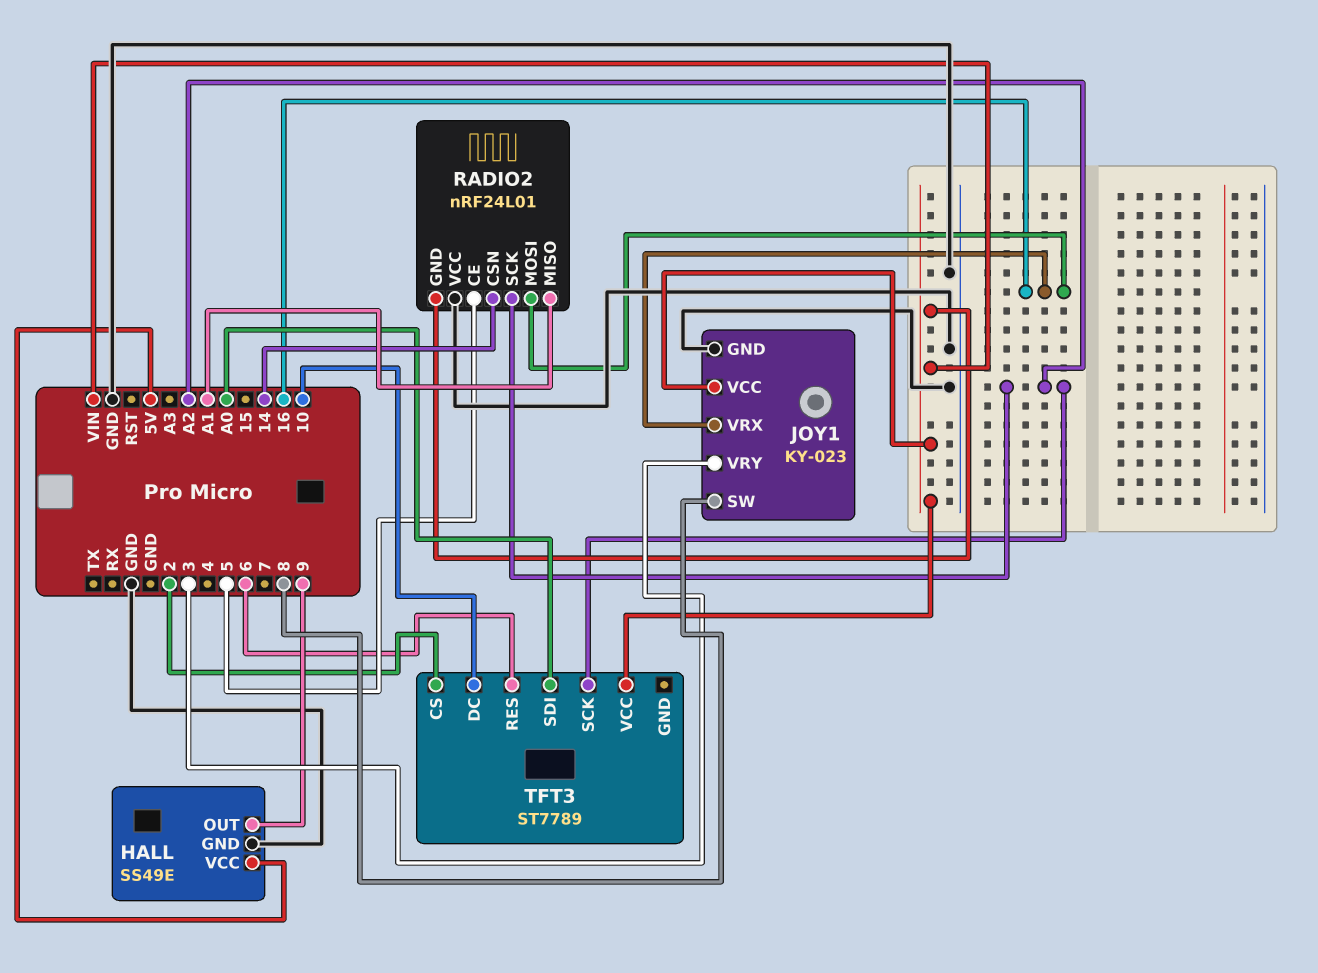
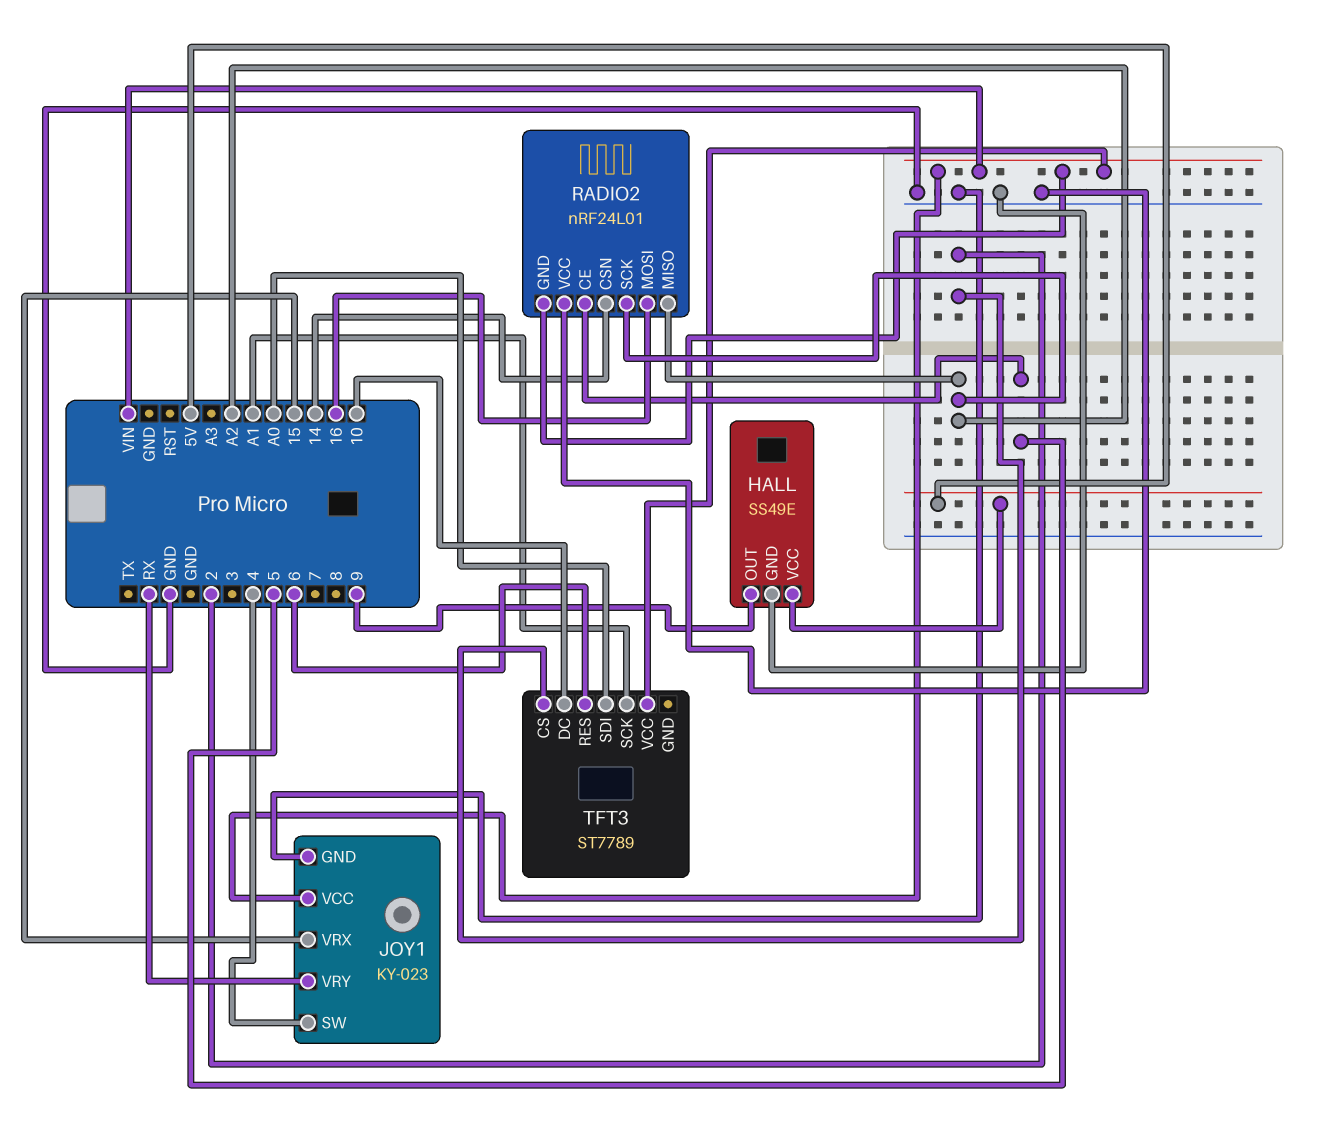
JOY1 pin SW: 8 -> 4
JOY1 pin VRX: 16 -> 15
JOY1 pin VRY: 3 -> RX
RADIO2 pin MISO: A1 -> A2
TFT3 pin SCK: A2 -> A1

